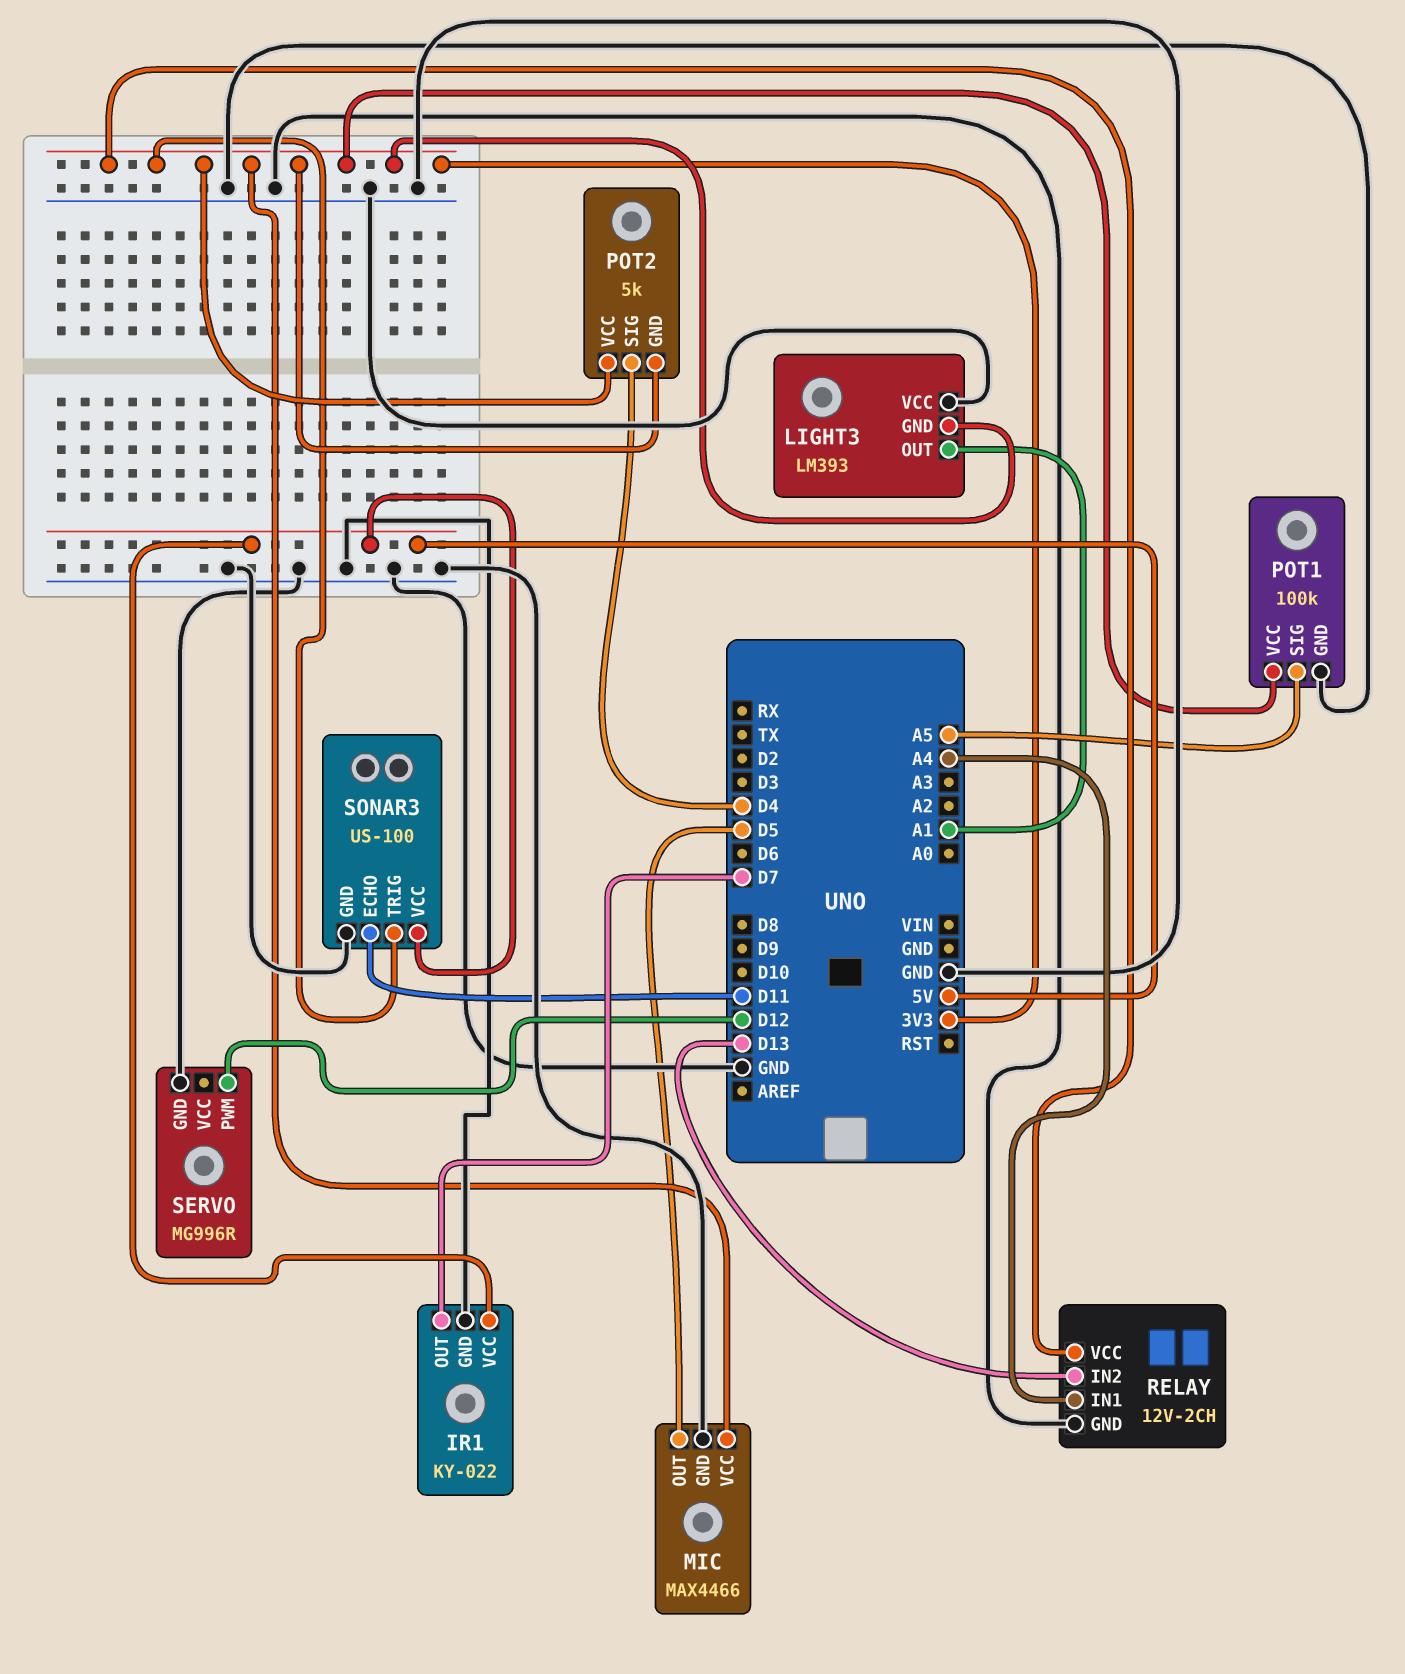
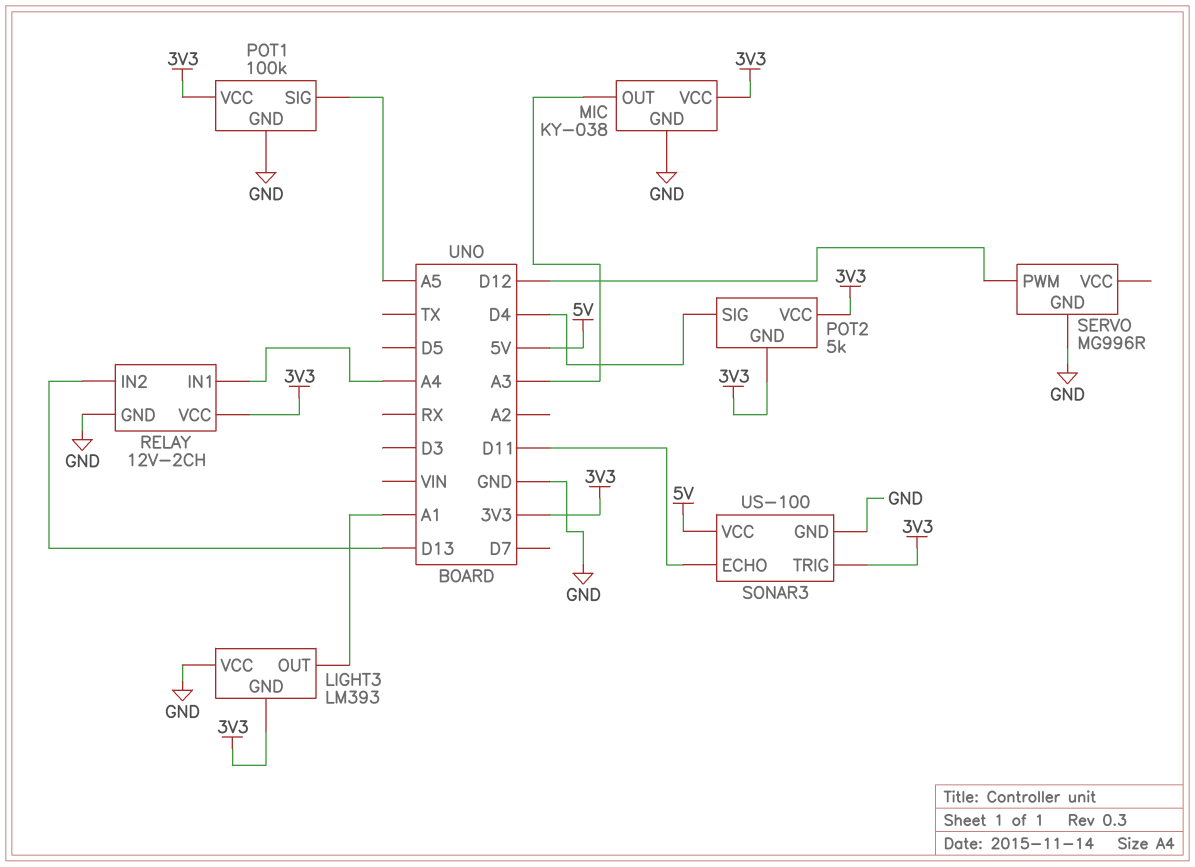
IR1: KY-022 -> none
IR1 pin GND: GND -> none
IR1 pin OUT: D7 -> none
IR1 pin VCC: 5V -> none
MIC: MAX4466 -> KY-038
MIC pin OUT: D5 -> A3

